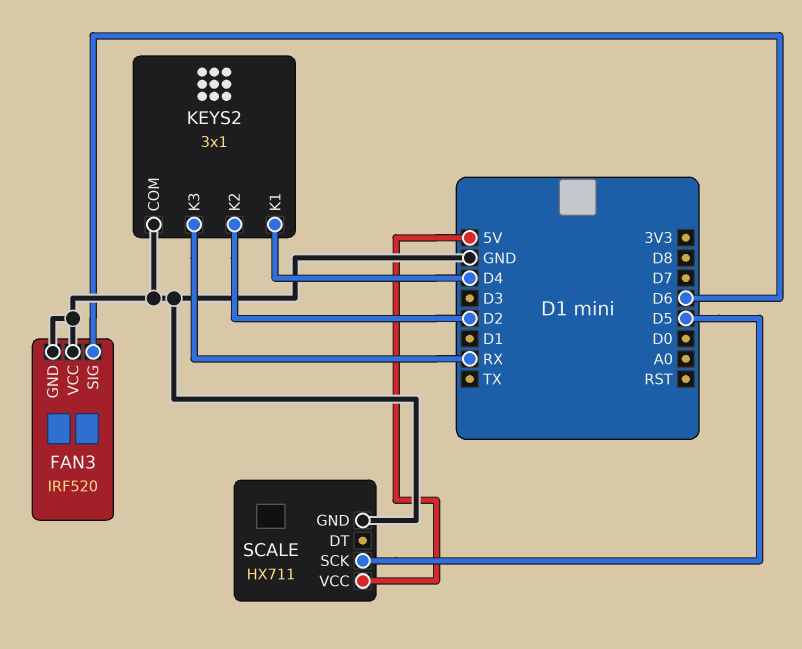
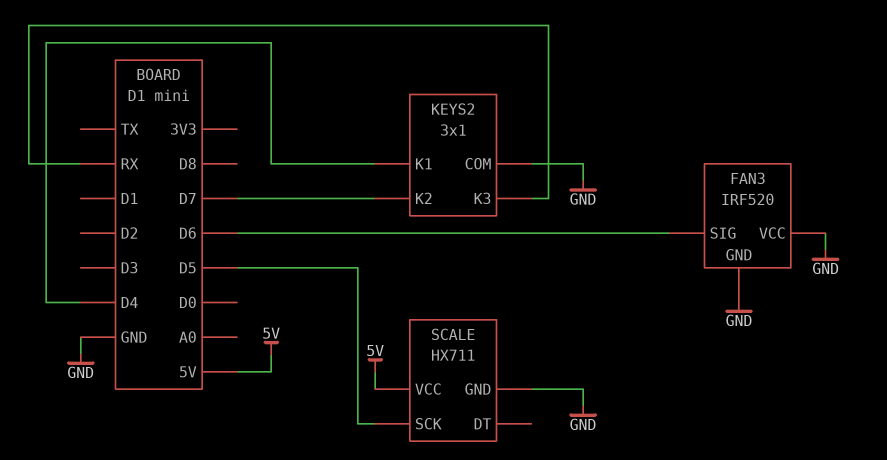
KEYS2 pin K2: D2 -> D7

